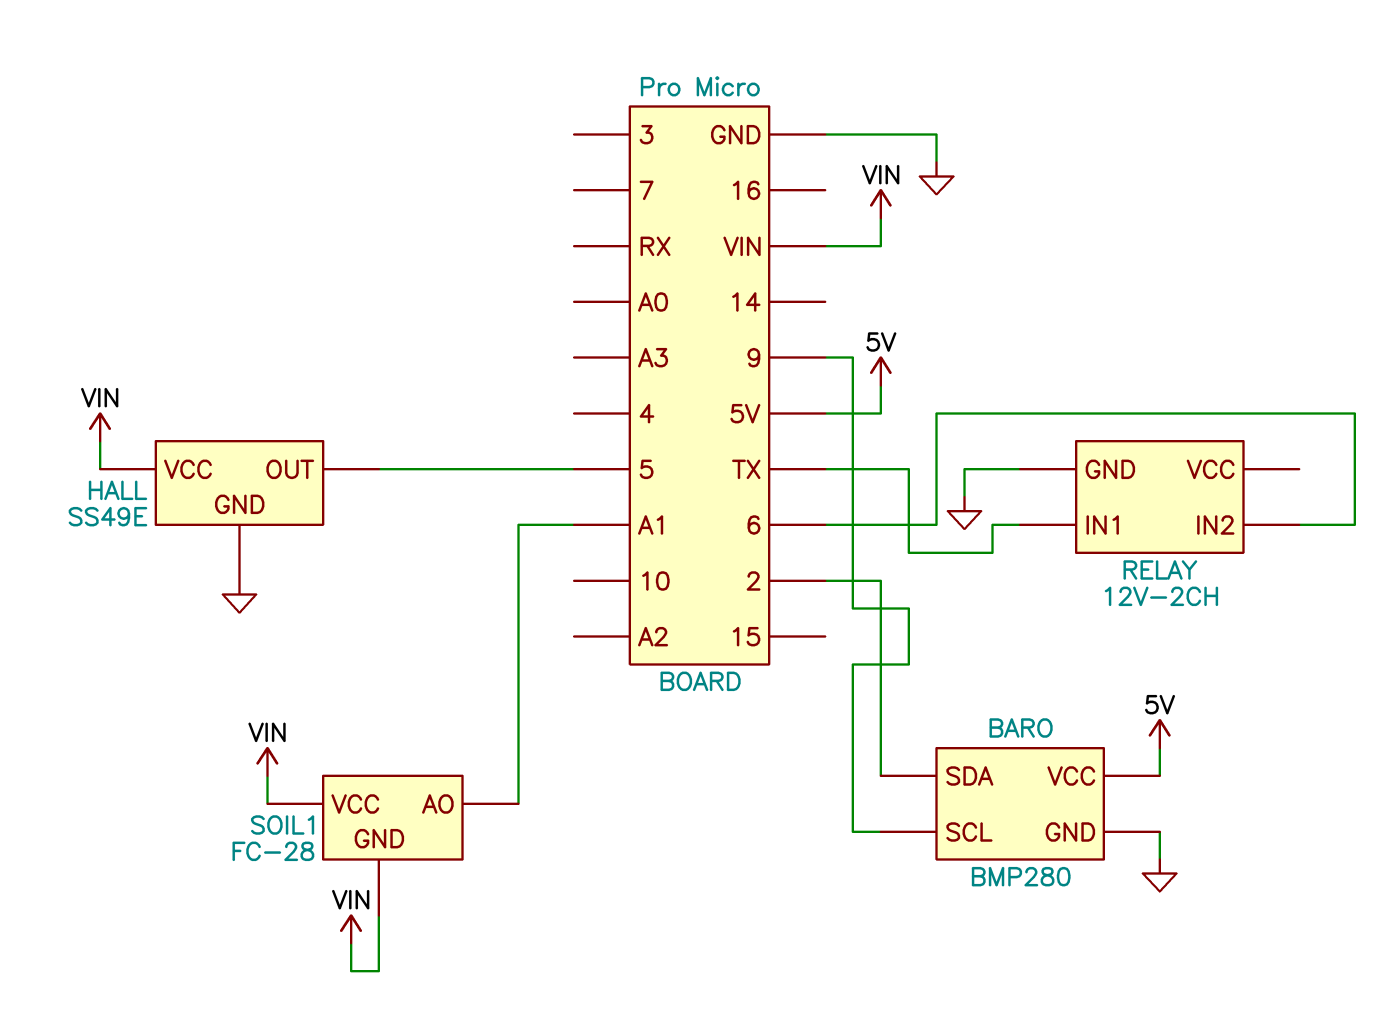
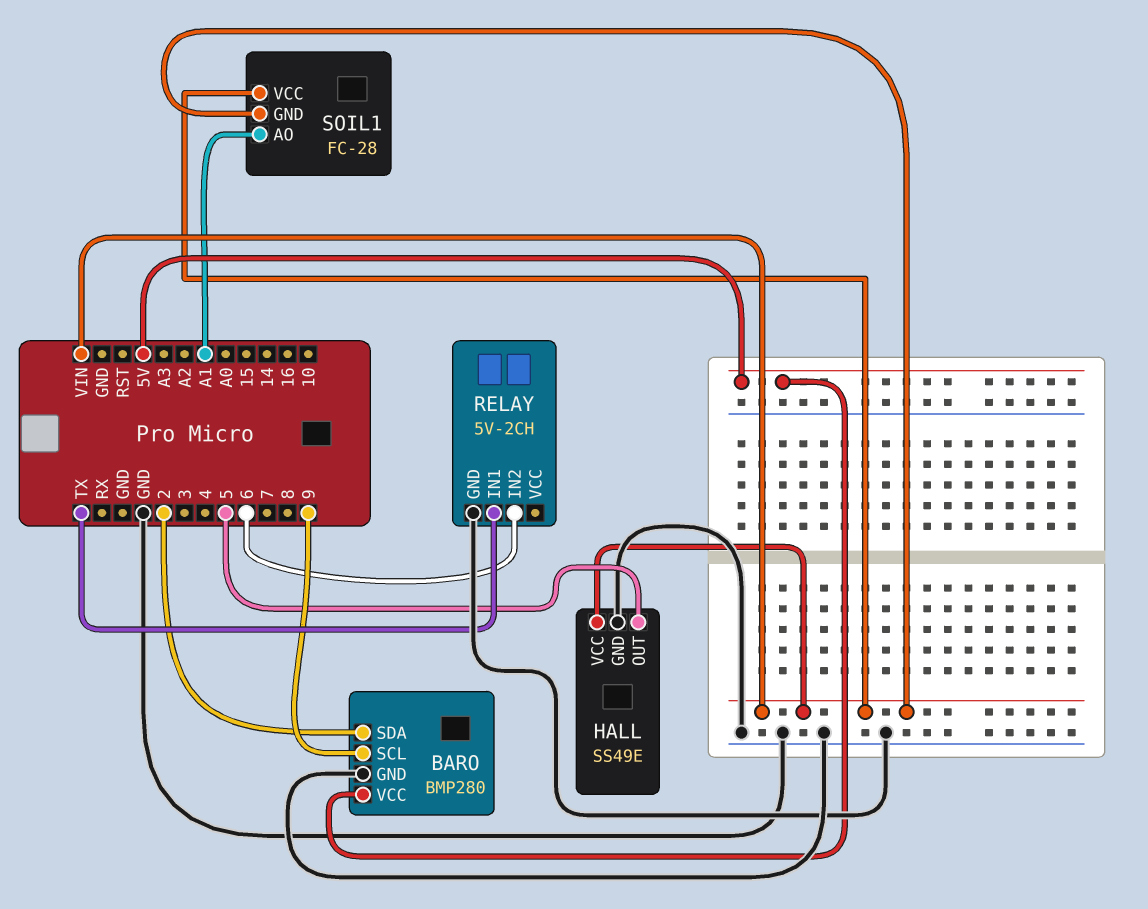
RELAY: 12V-2CH -> 5V-2CH

